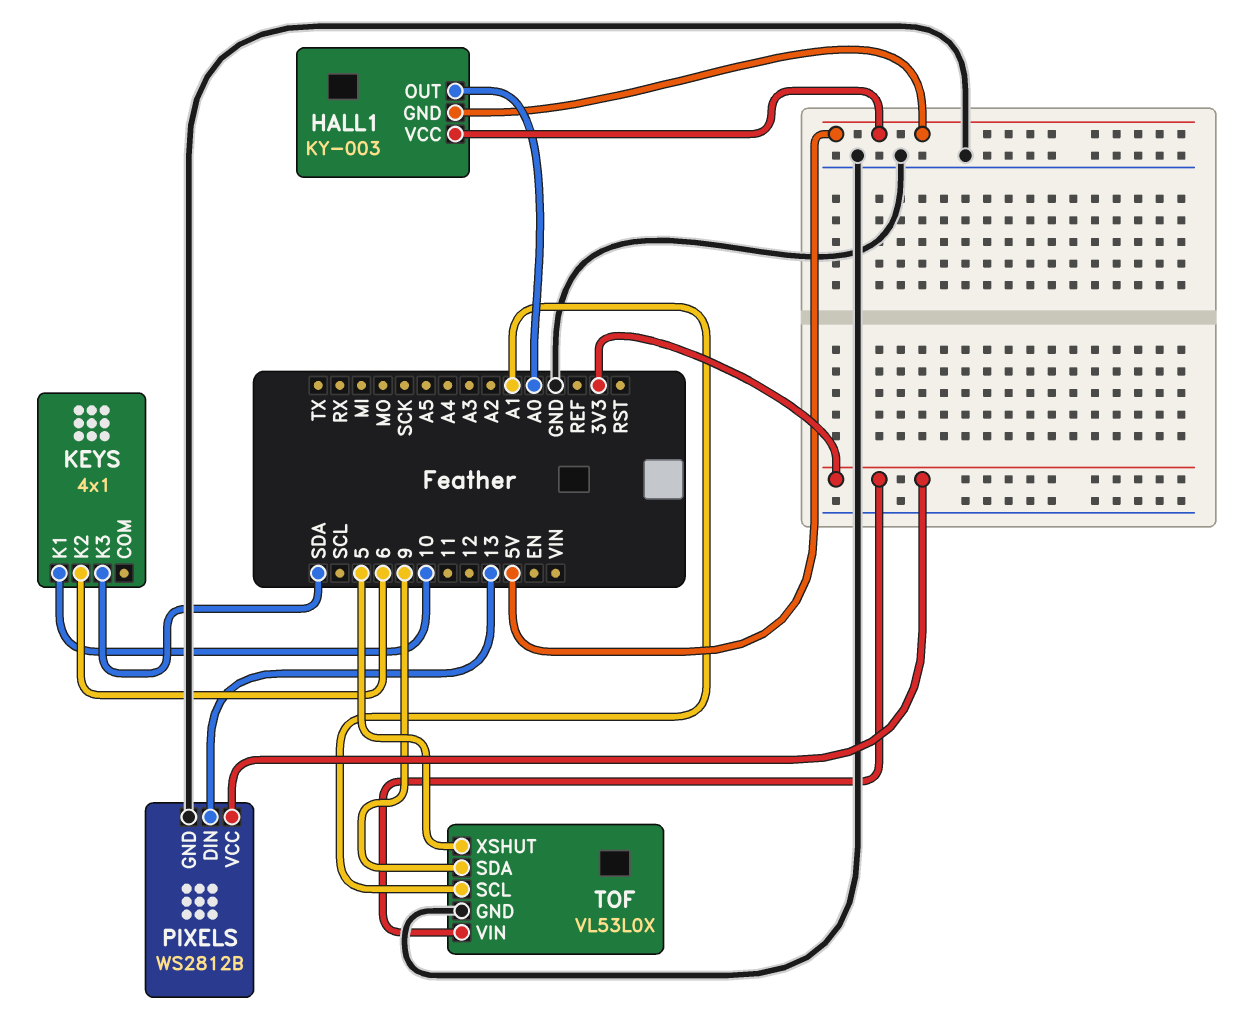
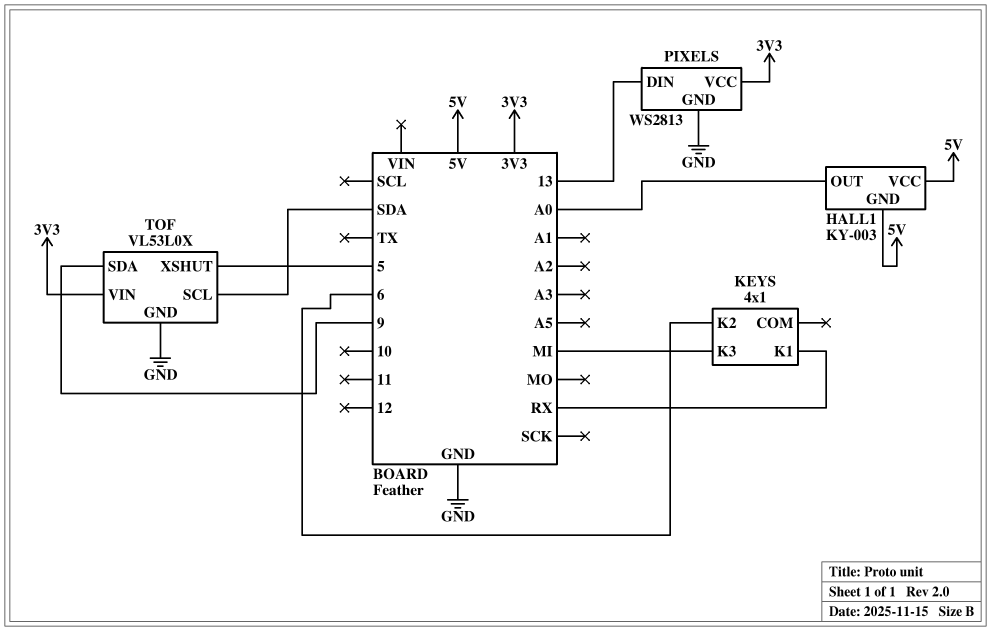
KEYS pin K1: 10 -> RX
KEYS pin K3: SDA -> MI
PIXELS: WS2812B -> WS2813
TOF pin SCL: A1 -> SDA

